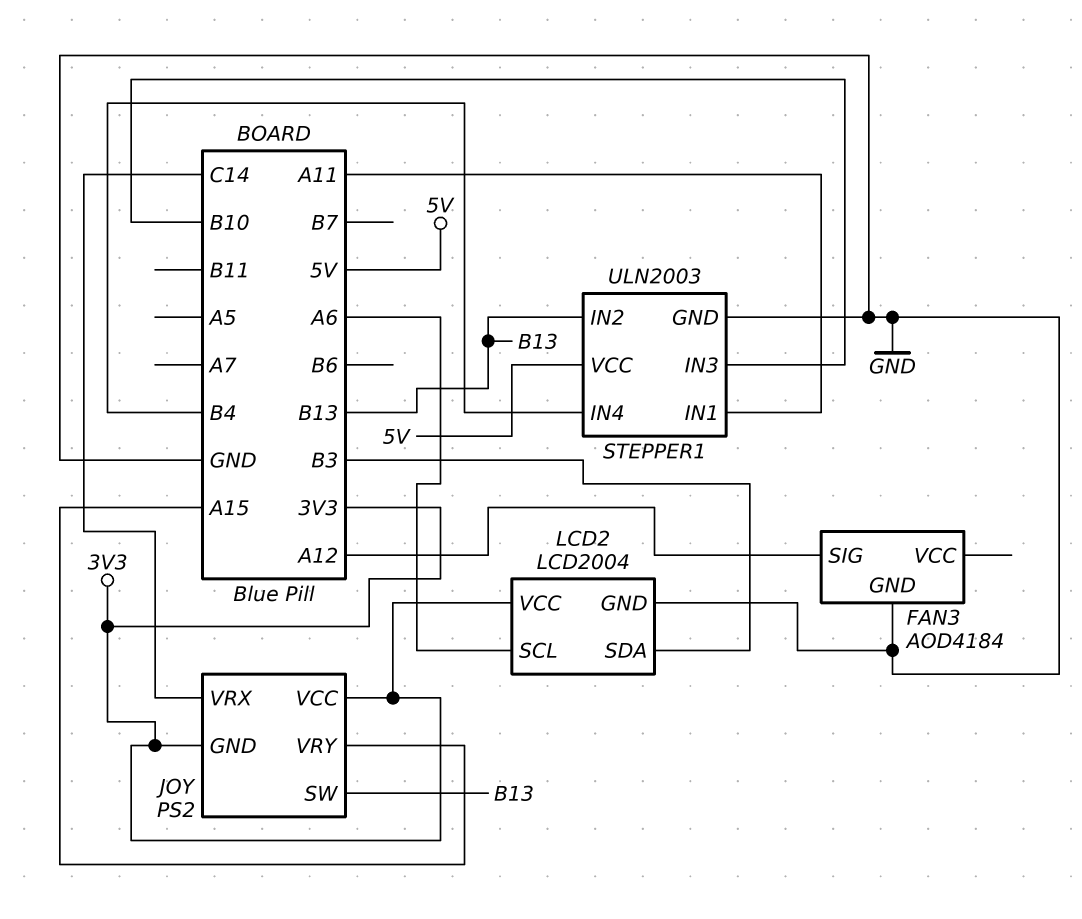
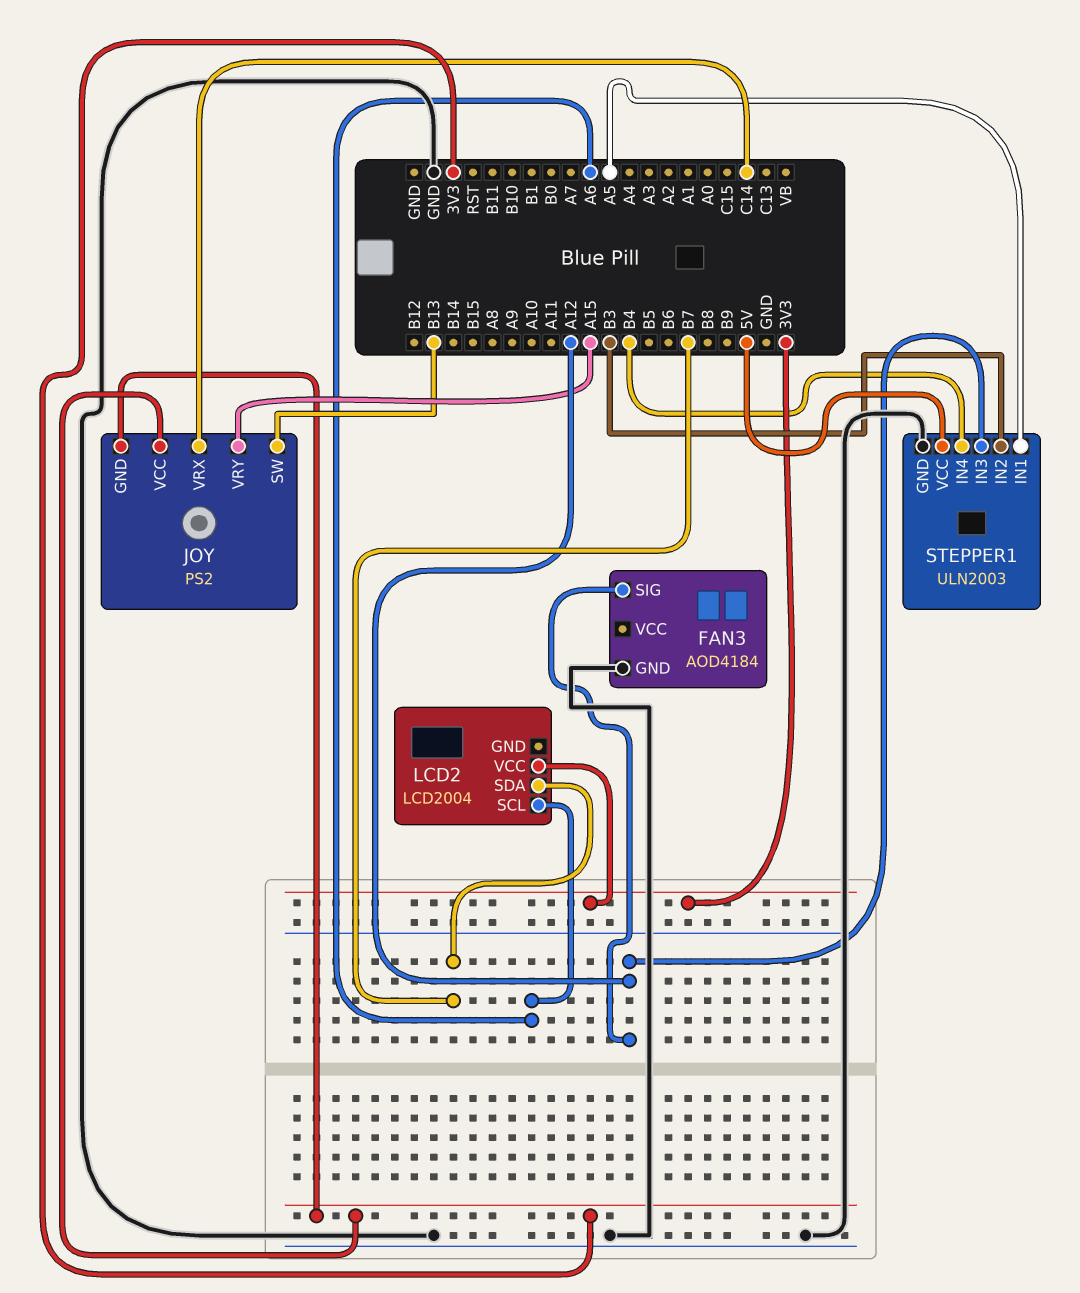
LCD2 pin GND: GND -> none
LCD2 pin SDA: B3 -> B7
STEPPER1 pin IN1: A11 -> A5
STEPPER1 pin IN2: B13 -> B3
STEPPER1 pin IN3: B10 -> A12

